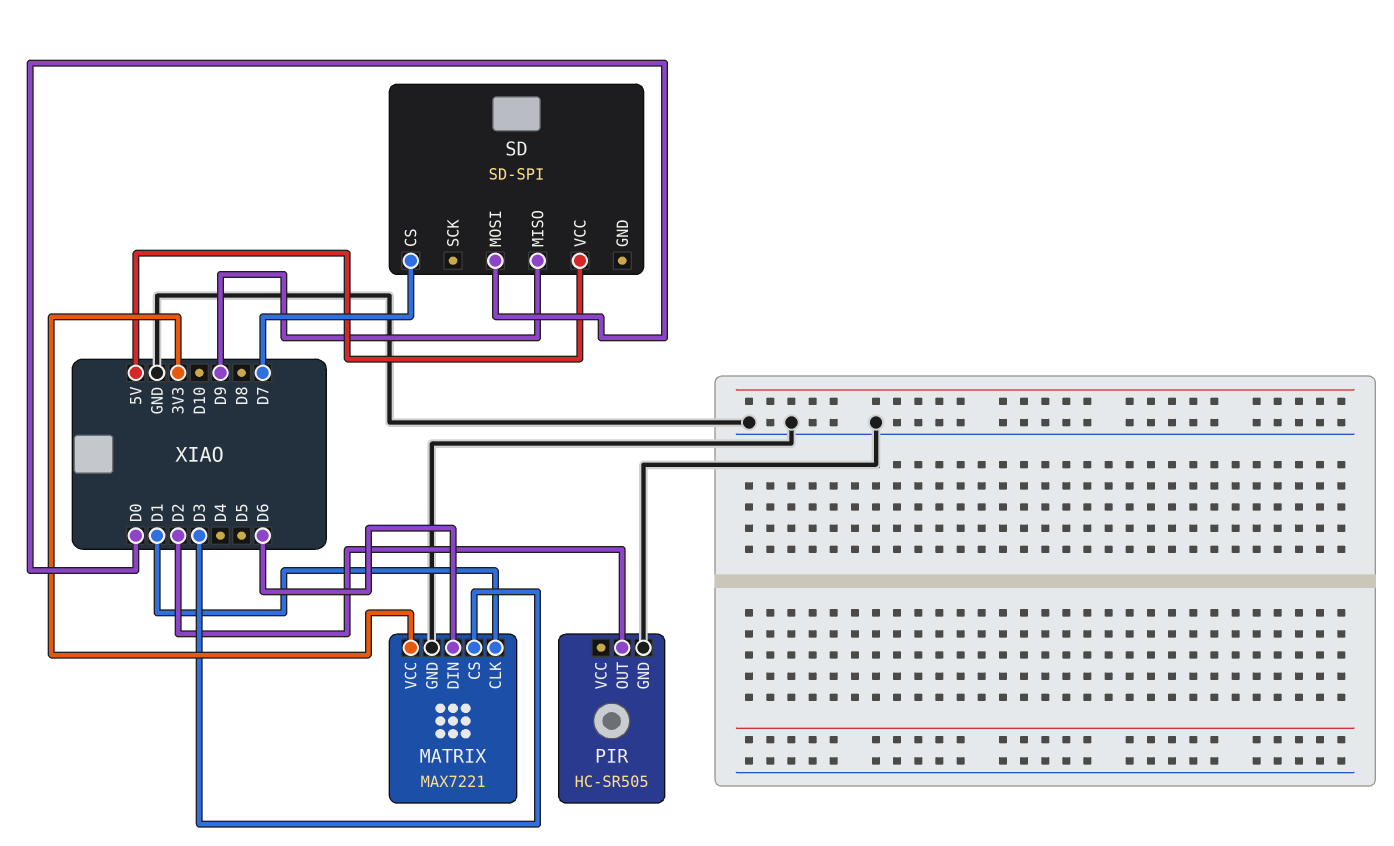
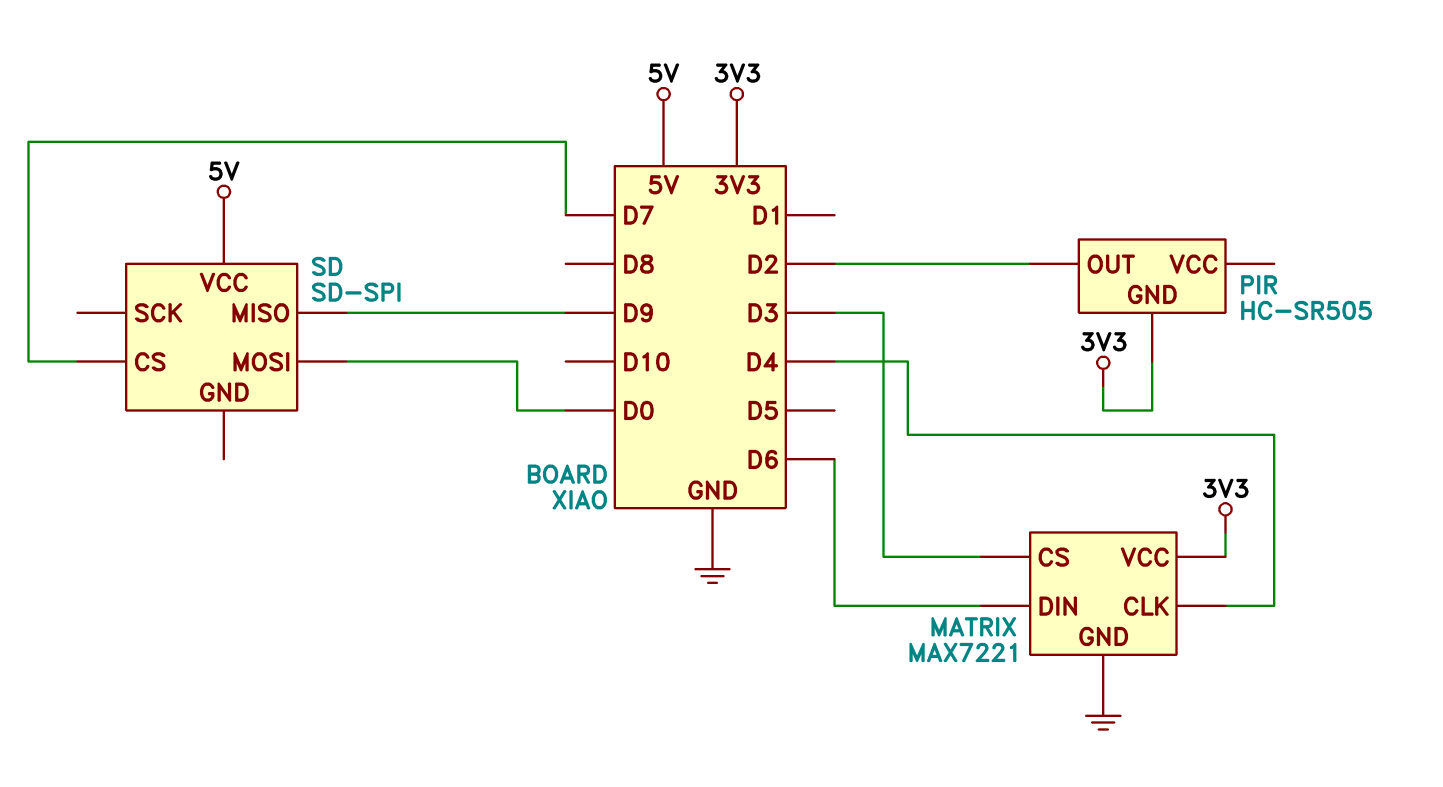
MATRIX pin CLK: D1 -> D4
PIR pin GND: GND -> 3V3

